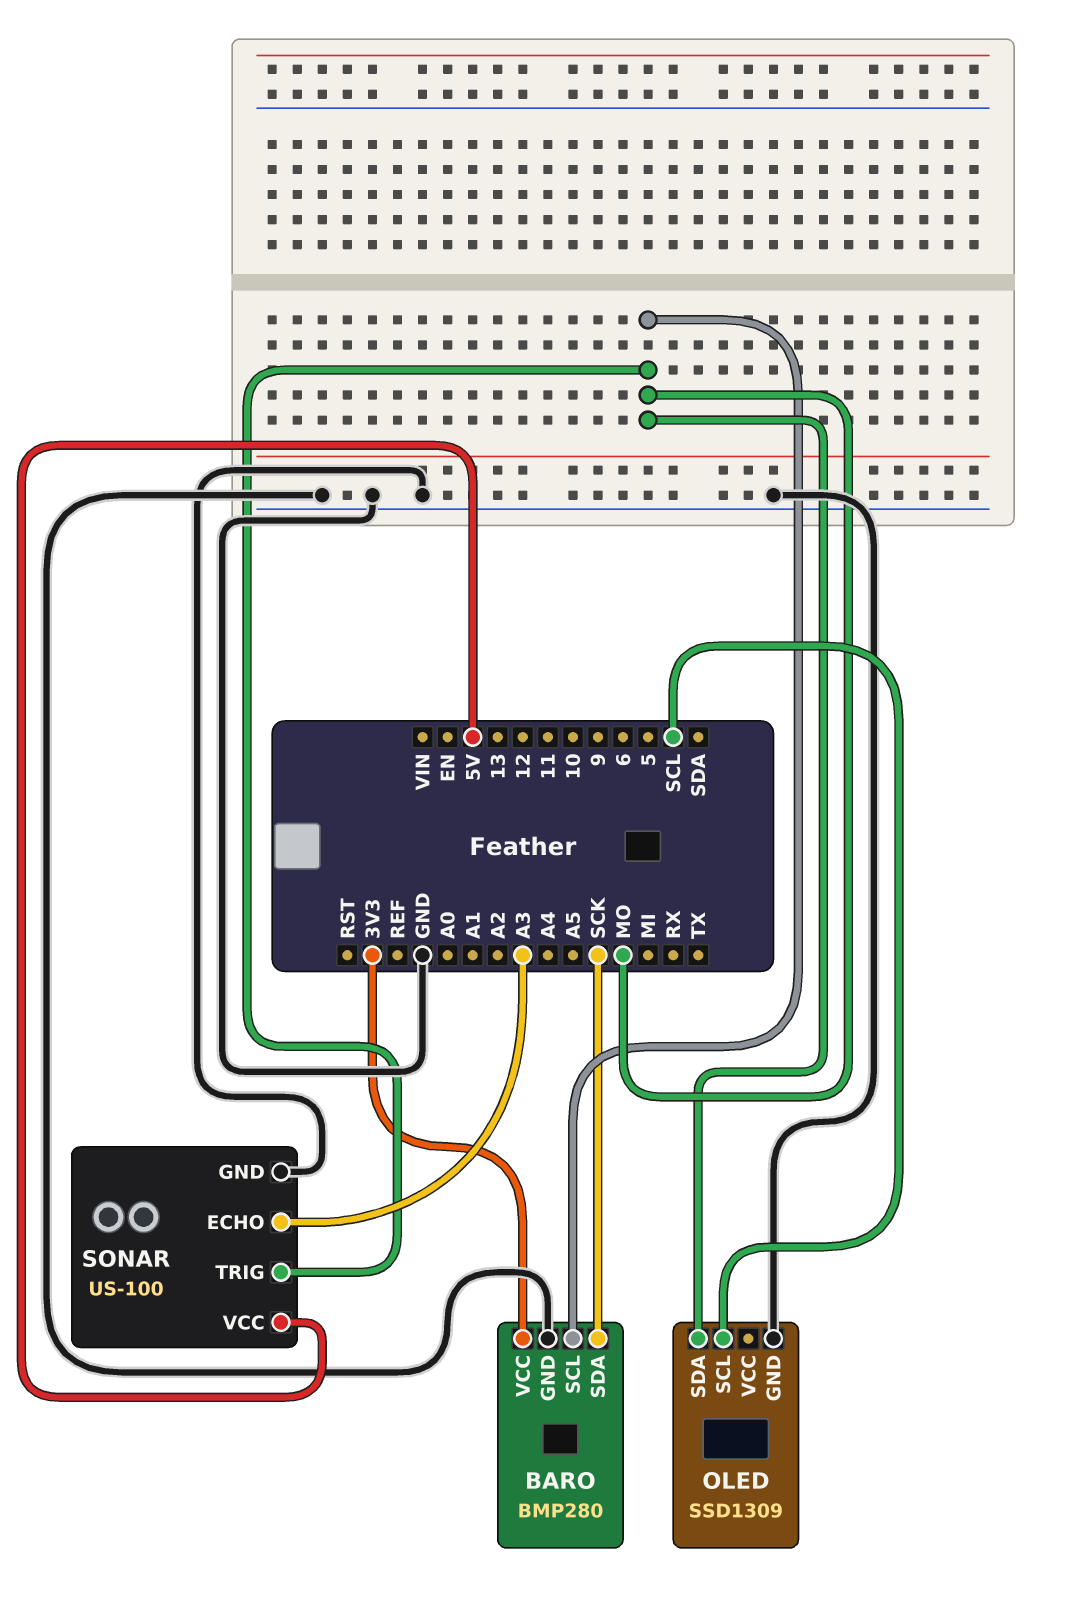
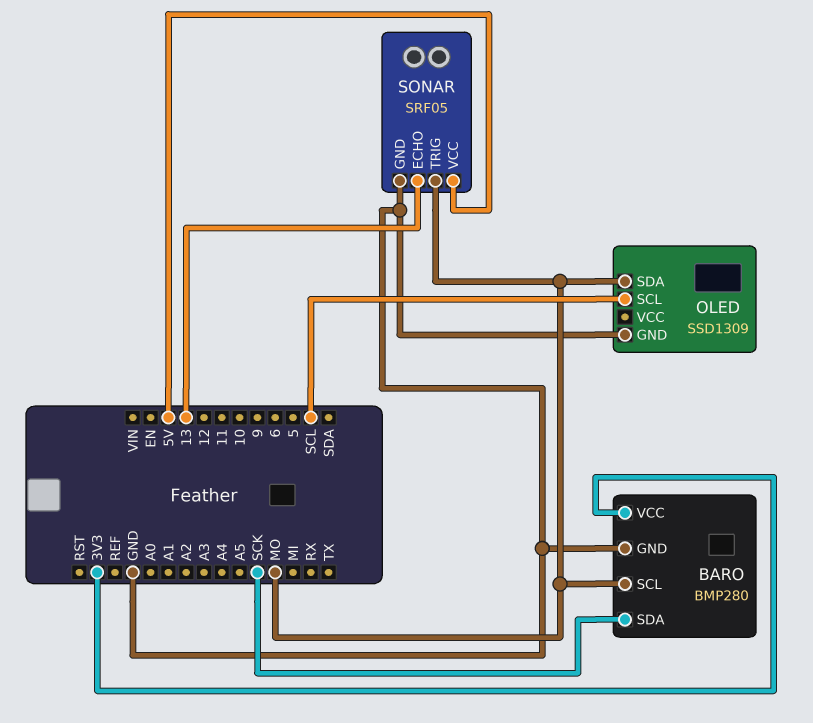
SONAR: US-100 -> SRF05
SONAR pin ECHO: A3 -> 13

